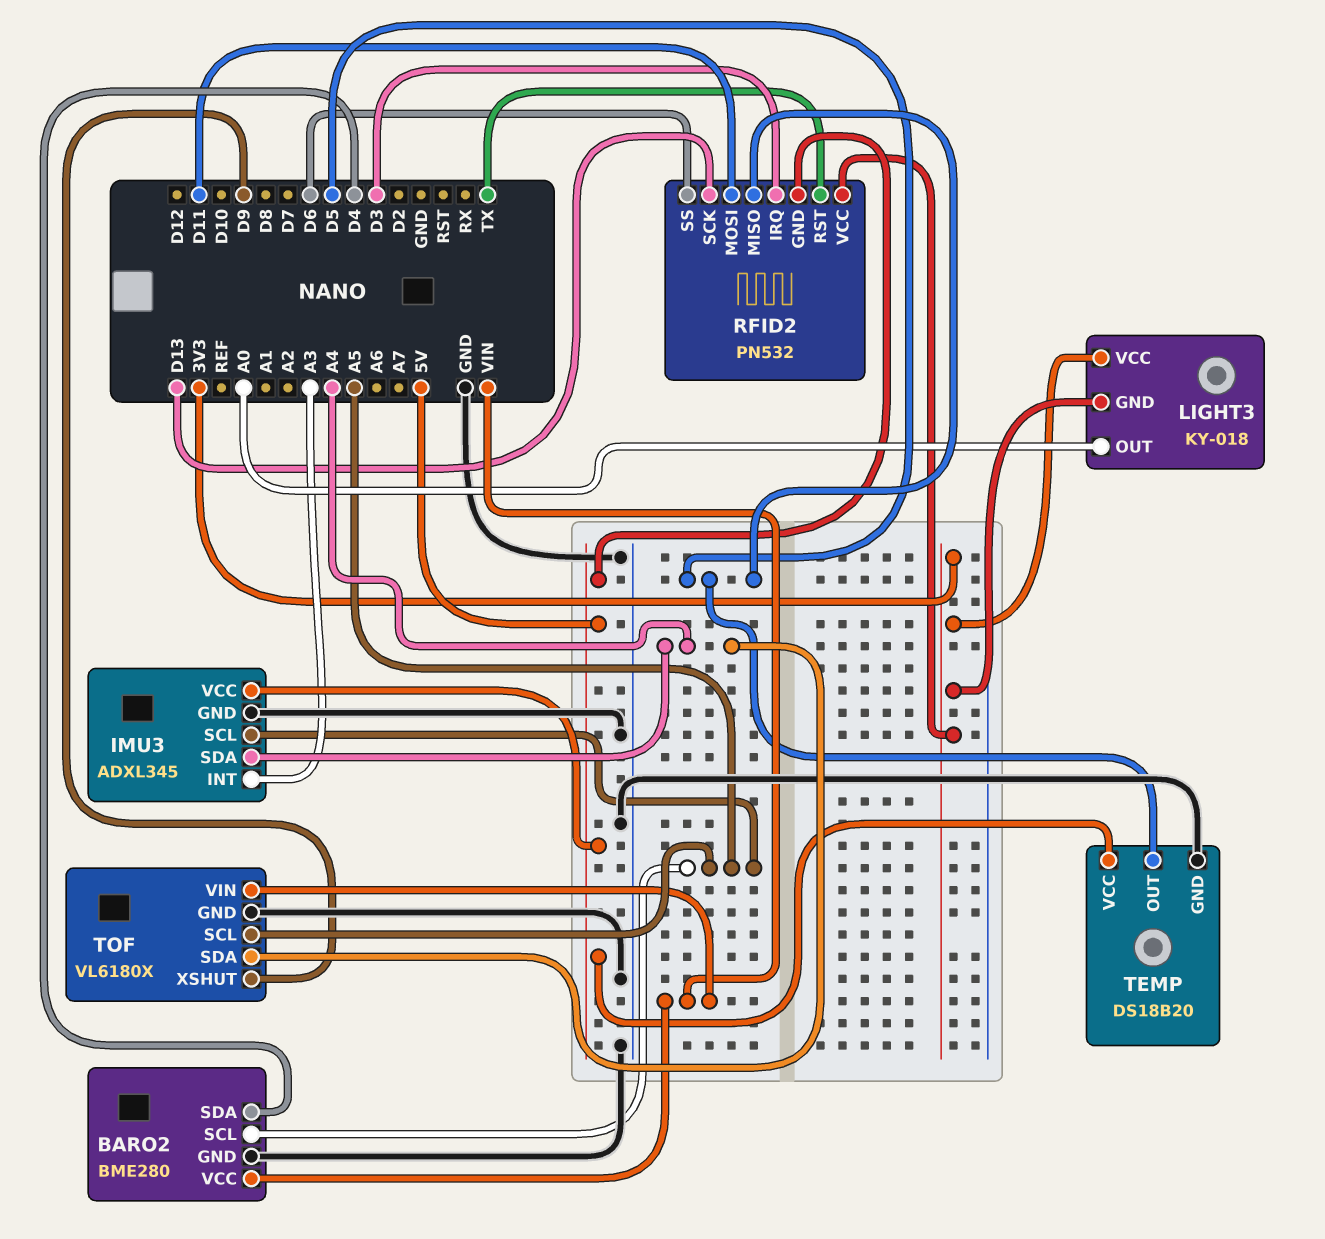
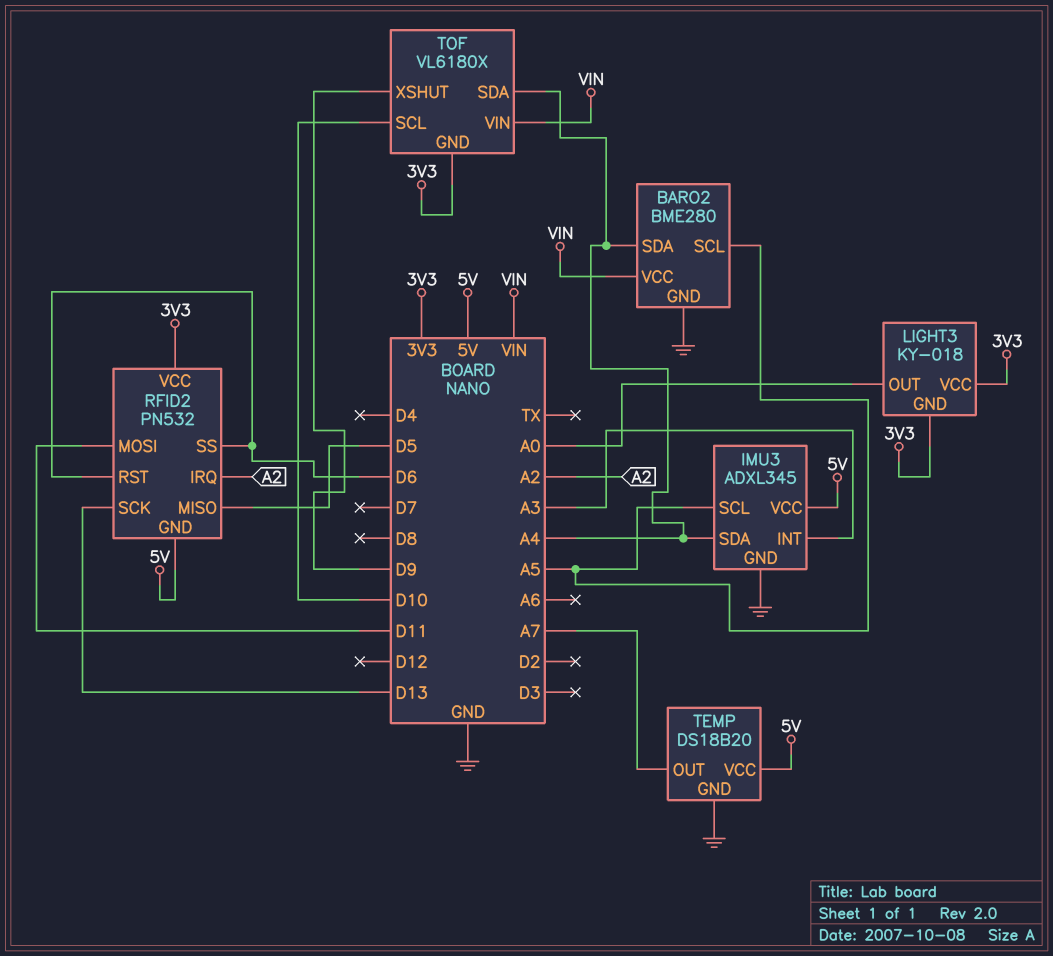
BARO2 pin SDA: D4 -> A4
RFID2 pin IRQ: D3 -> A2
RFID2 pin RST: TX -> D6
TEMP pin OUT: D5 -> A7
TOF pin GND: GND -> 3V3
TOF pin SCL: A5 -> D10

